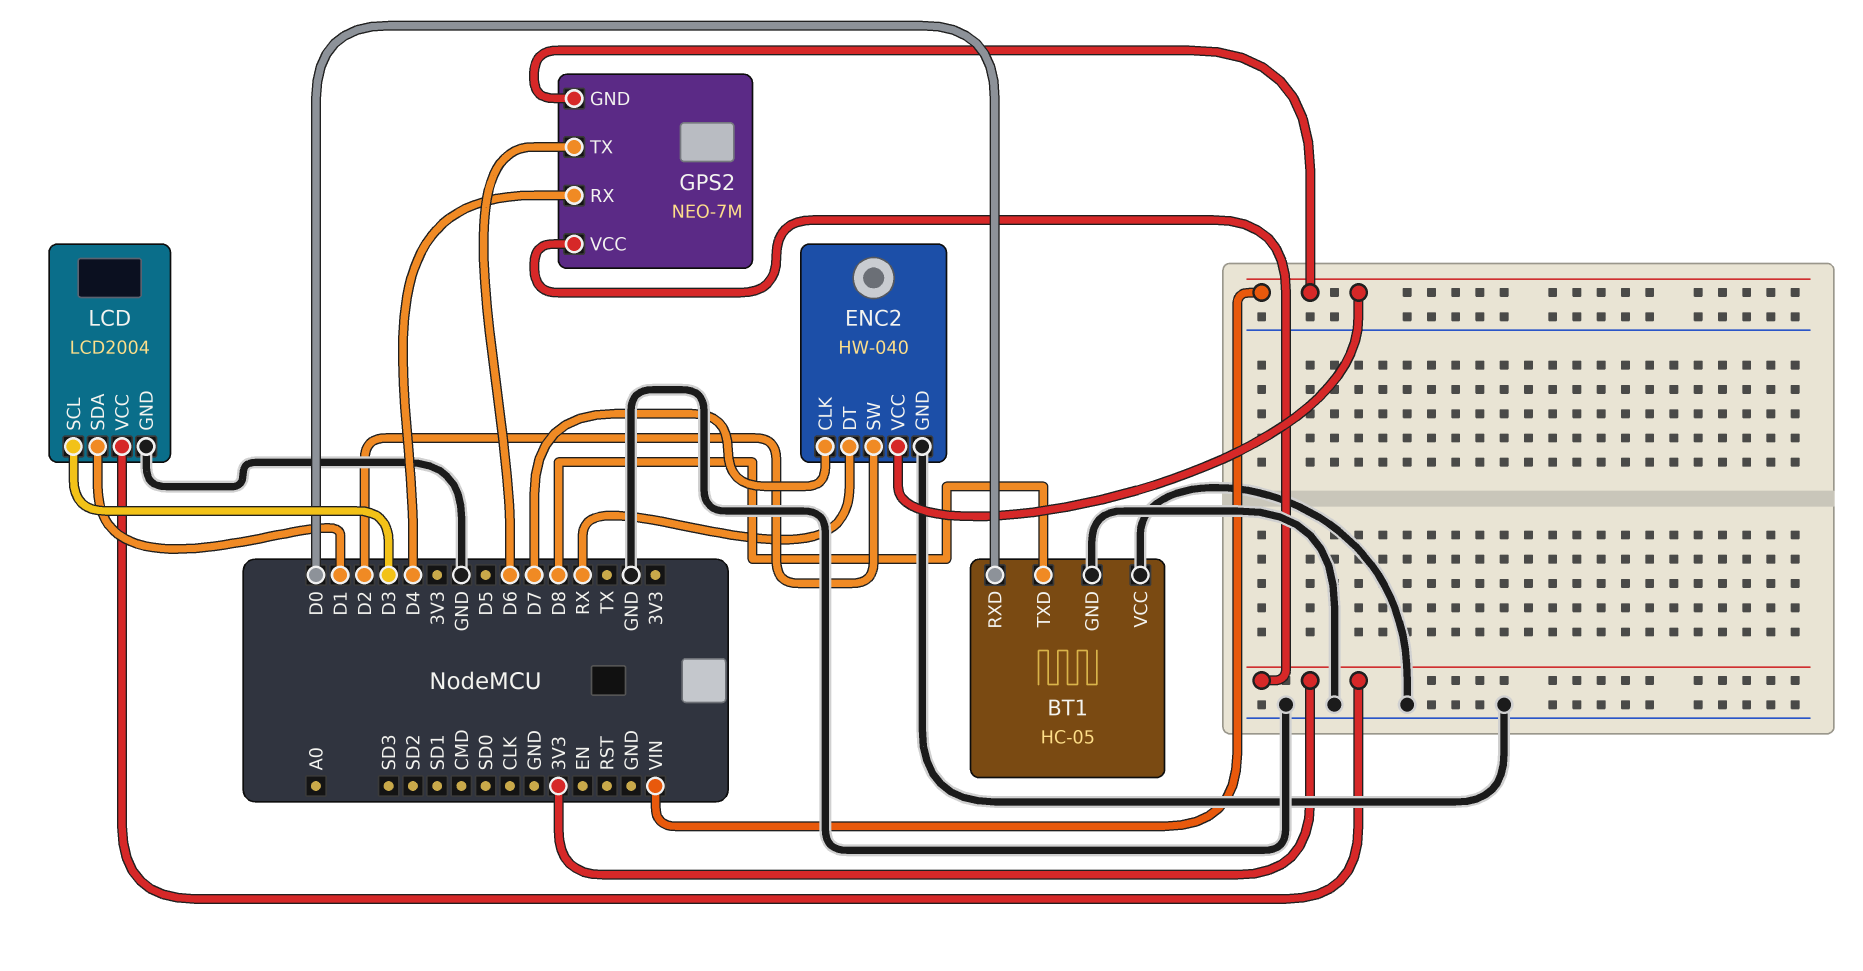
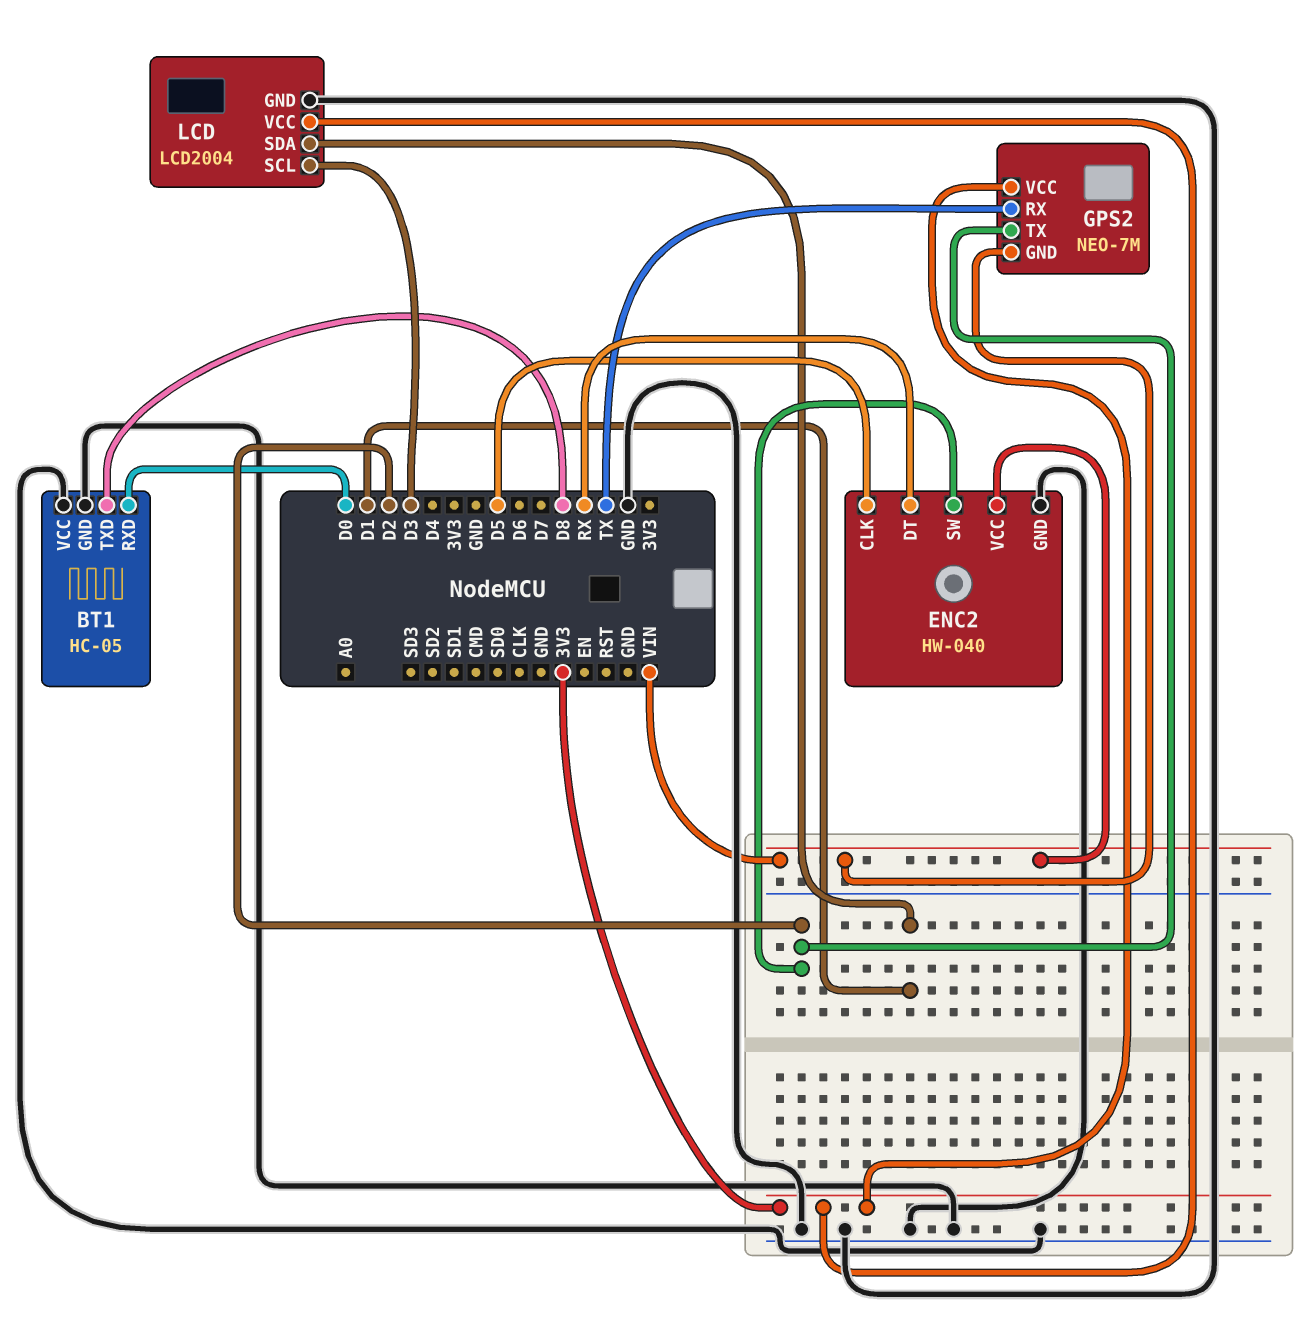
ENC2 pin CLK: D7 -> D5
GPS2 pin RX: D4 -> TX
GPS2 pin TX: D6 -> D2

